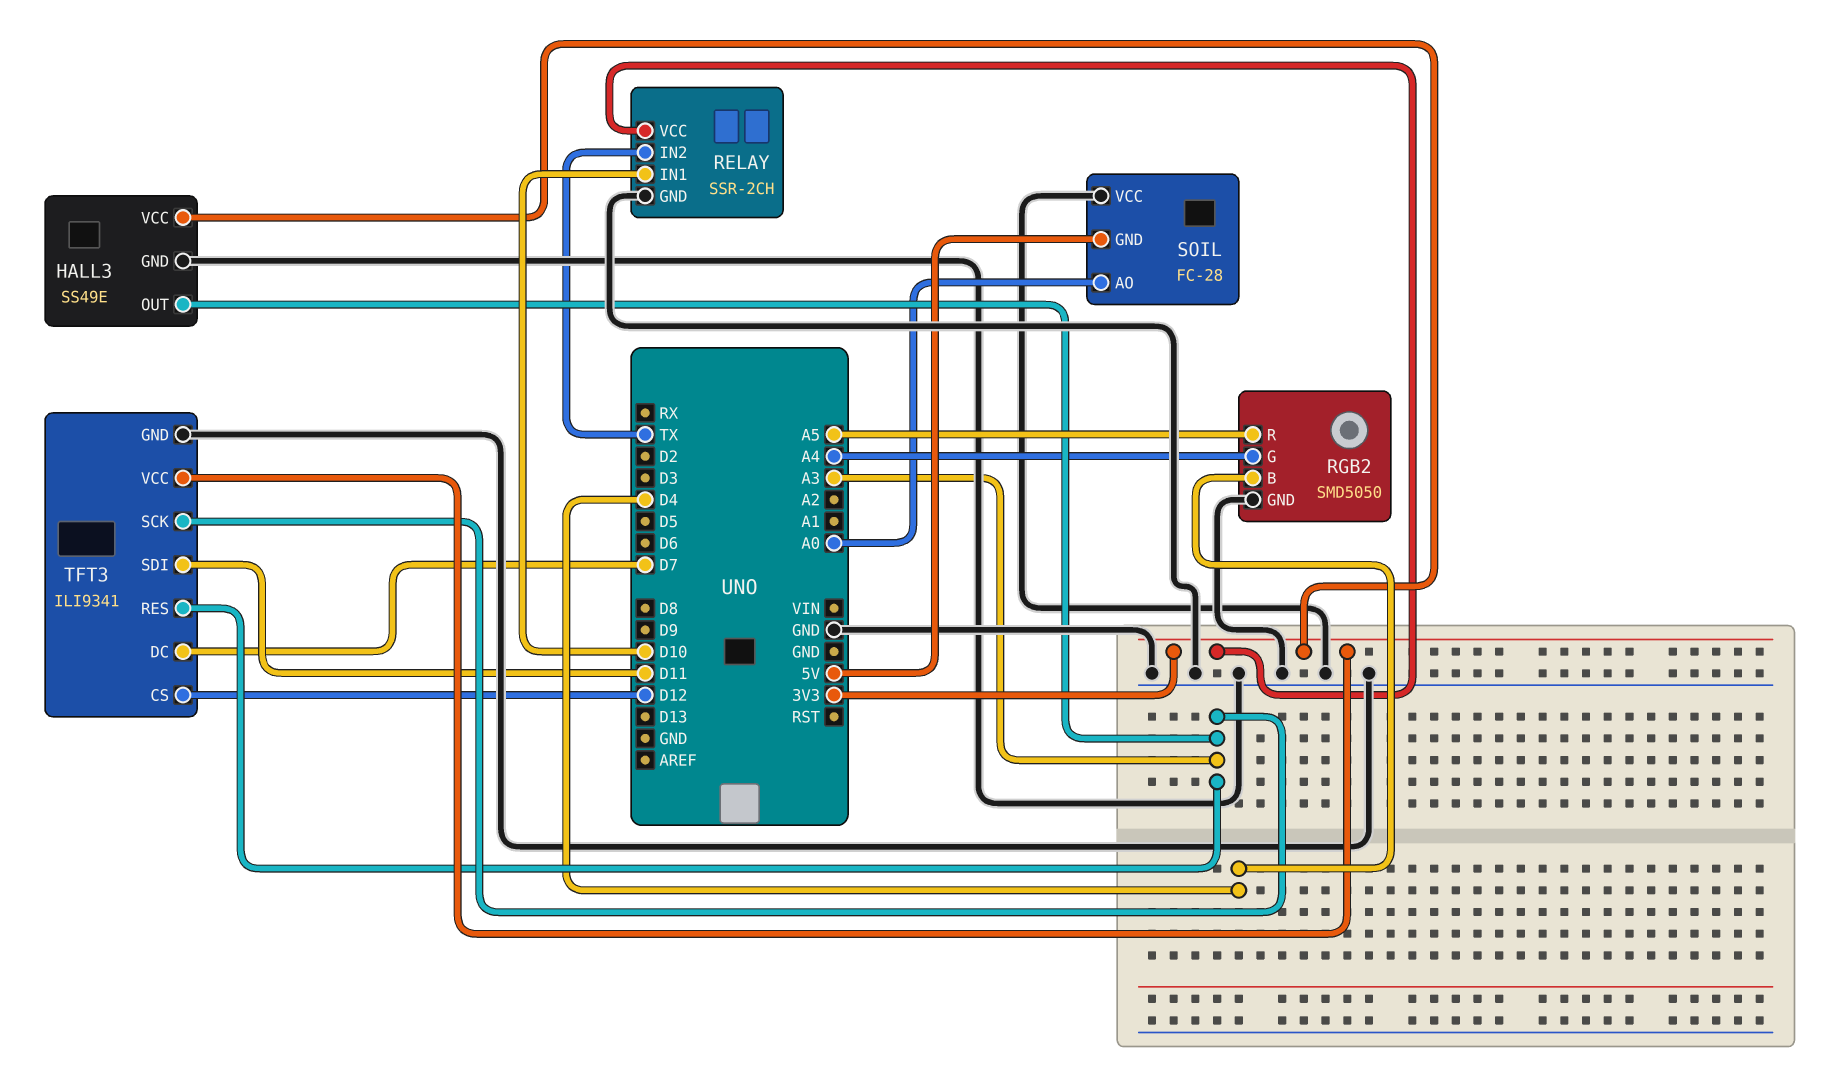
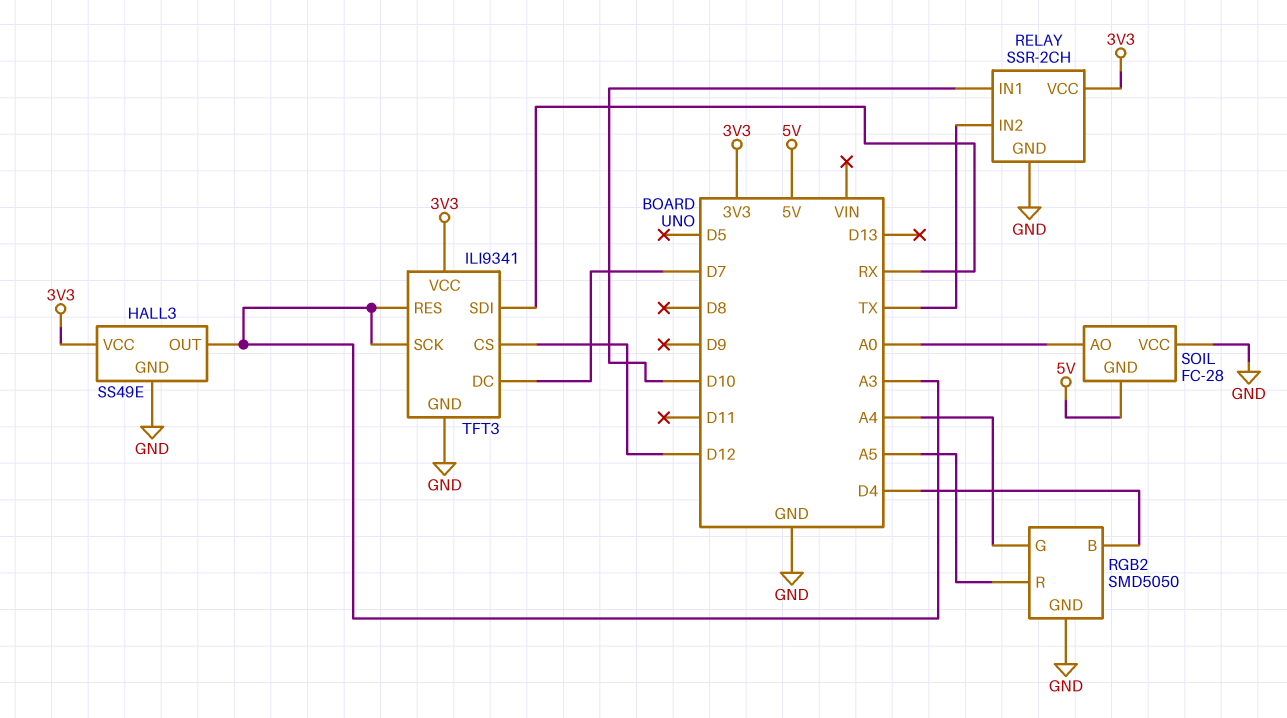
TFT3 pin SDI: D11 -> RX

